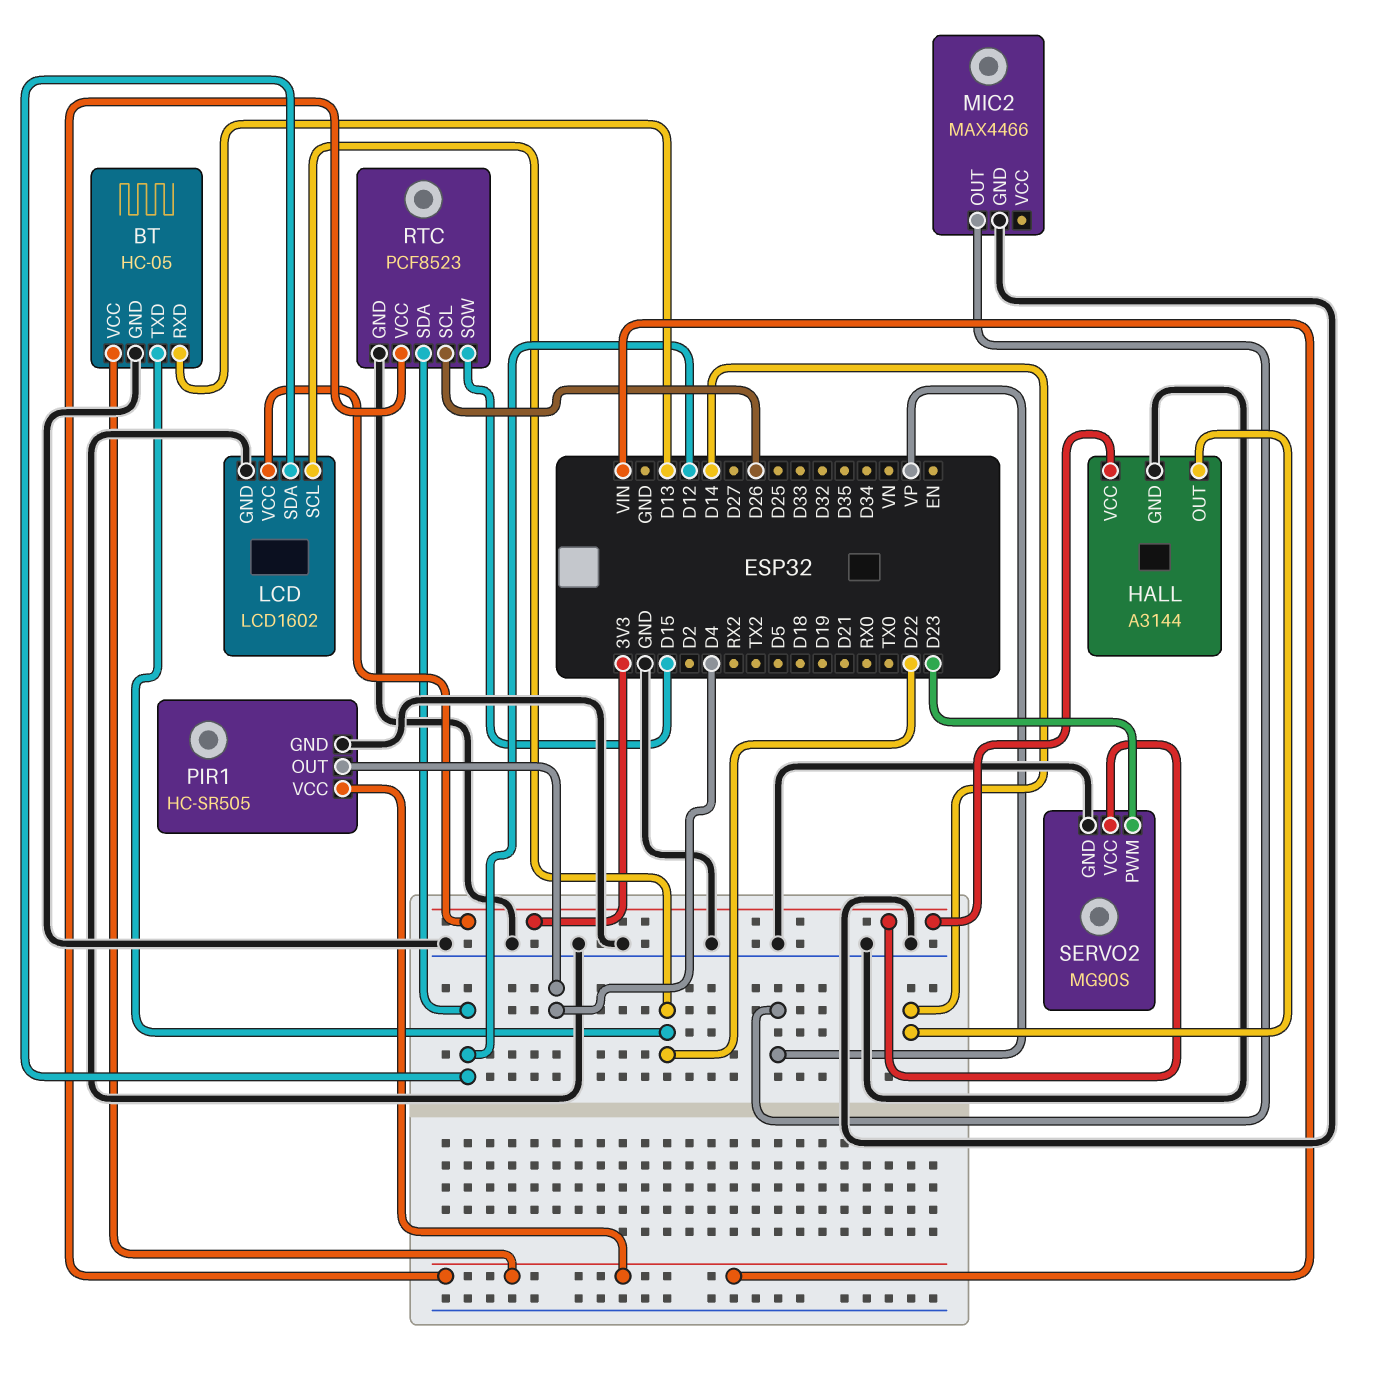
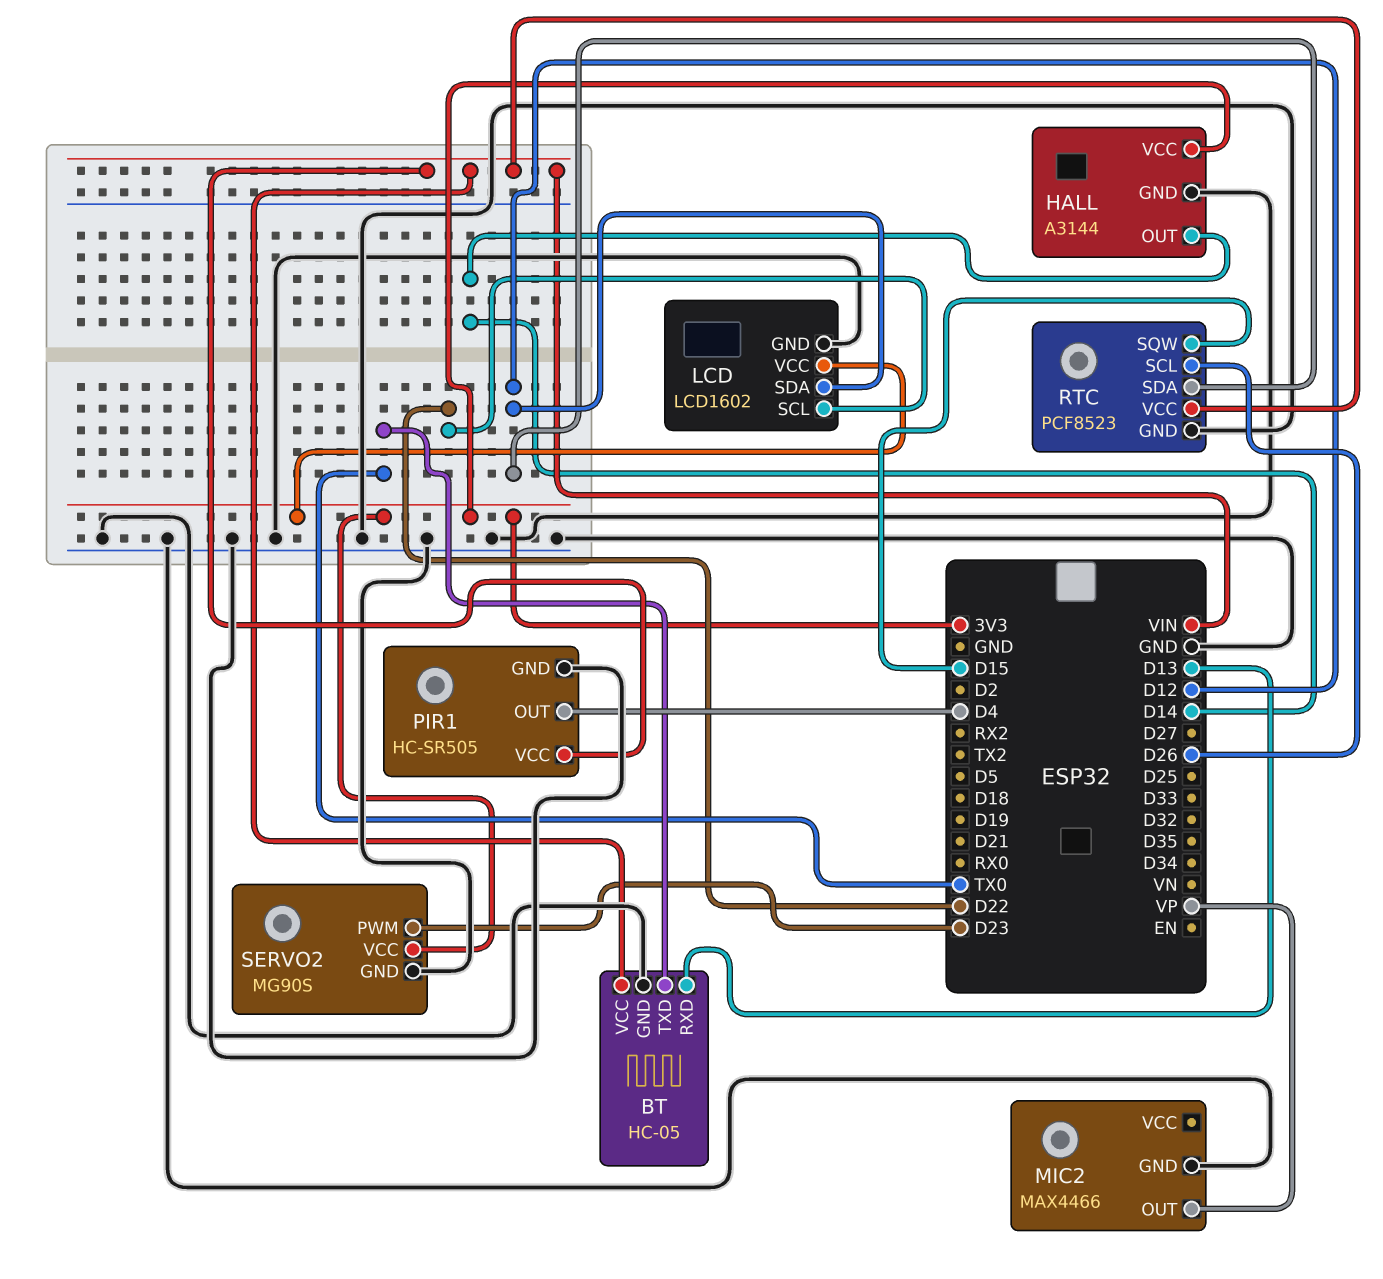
BT pin TXD: D22 -> TX0

